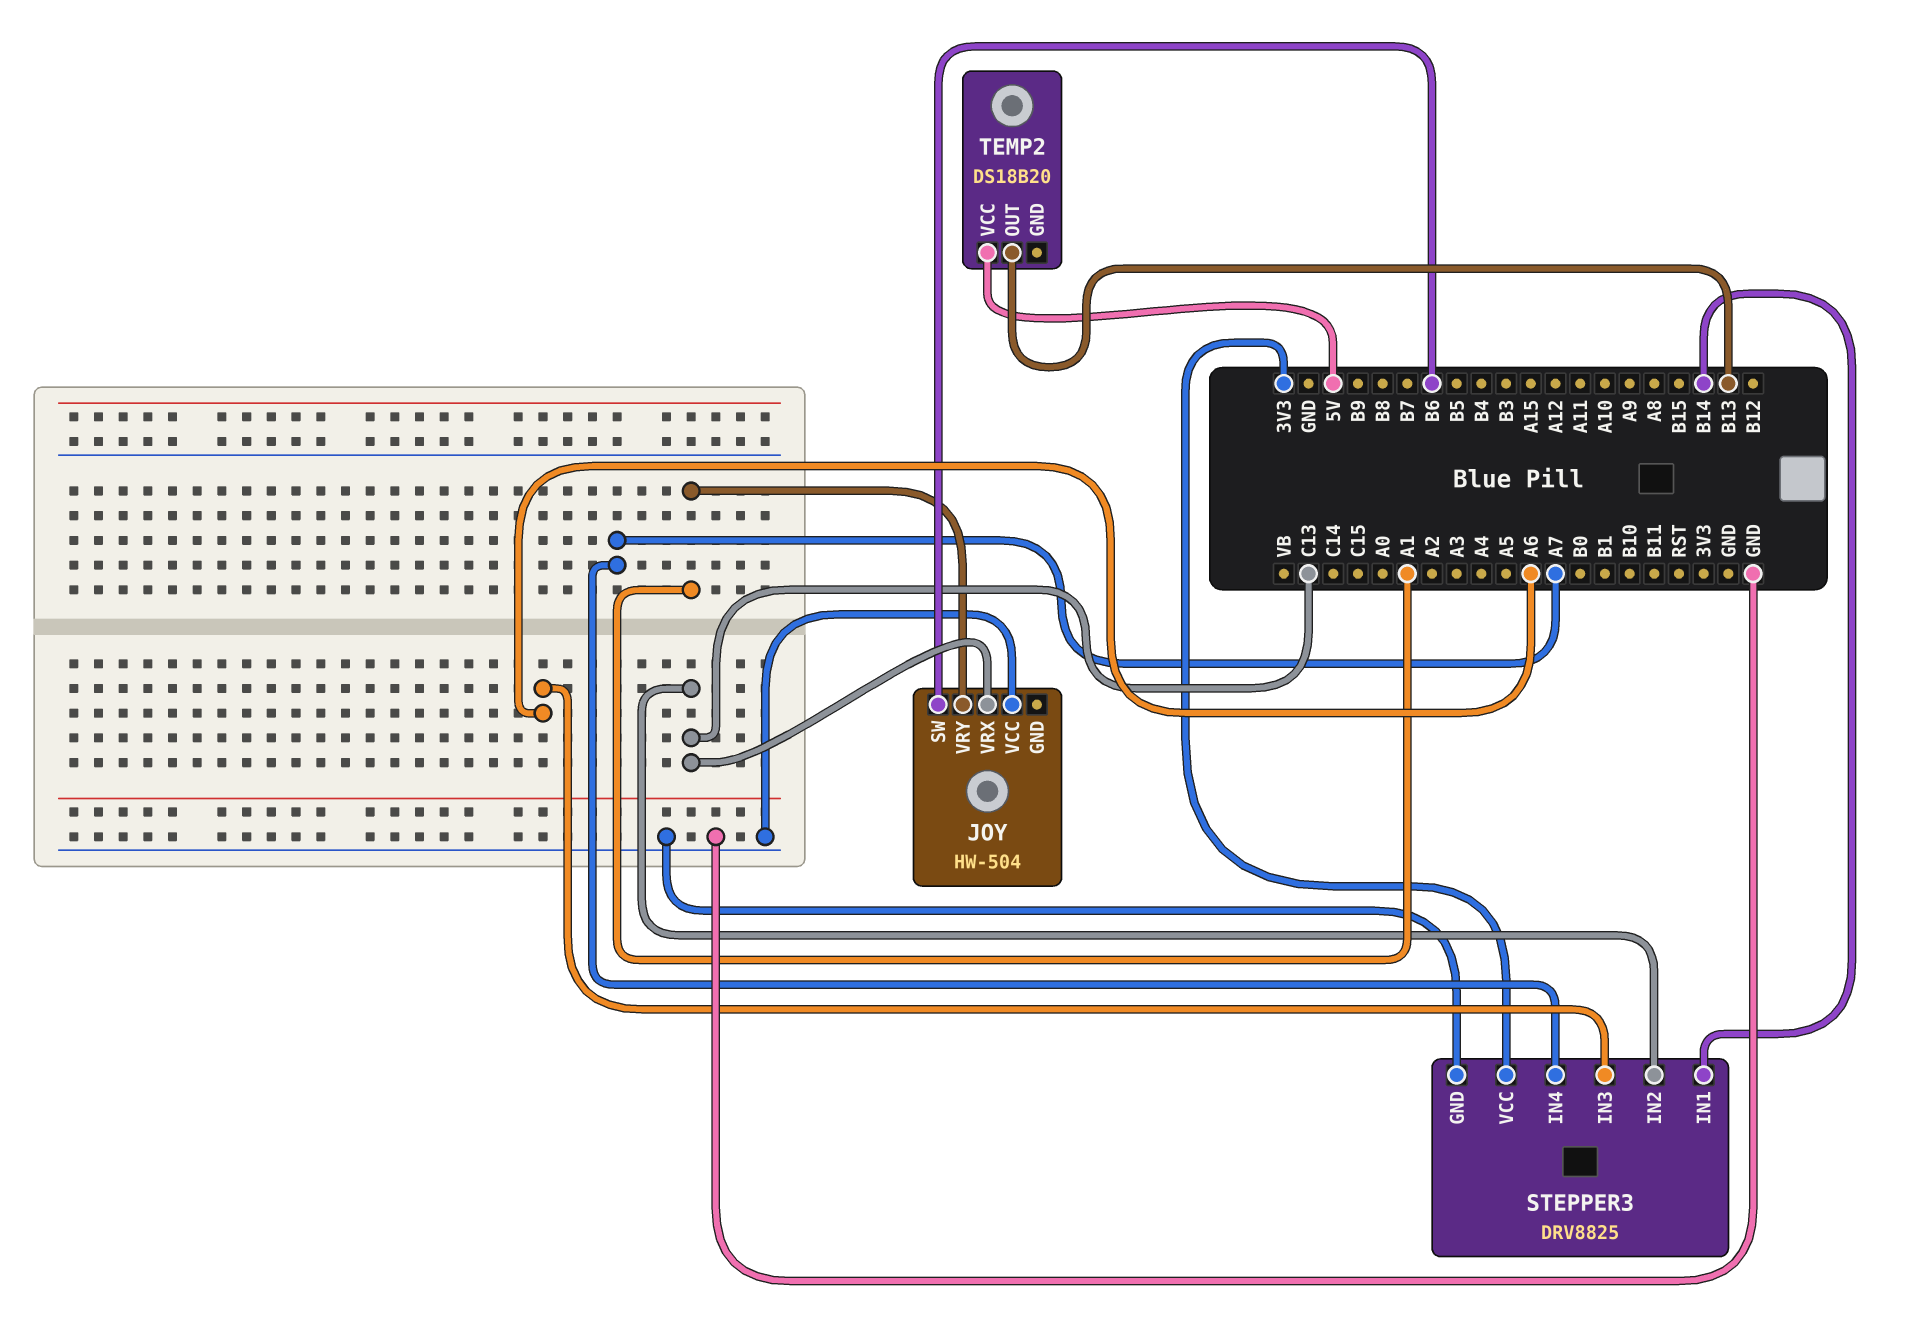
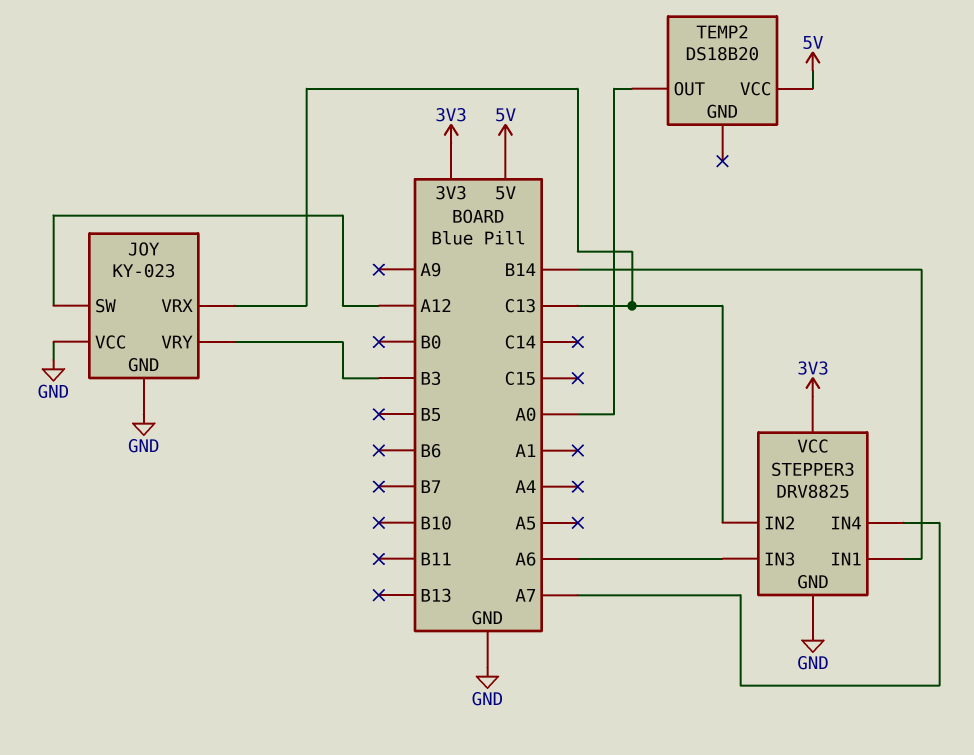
JOY: HW-504 -> KY-023
JOY pin GND: none -> GND
JOY pin SW: B6 -> A12
JOY pin VRY: A1 -> B3
TEMP2 pin OUT: B13 -> A0

